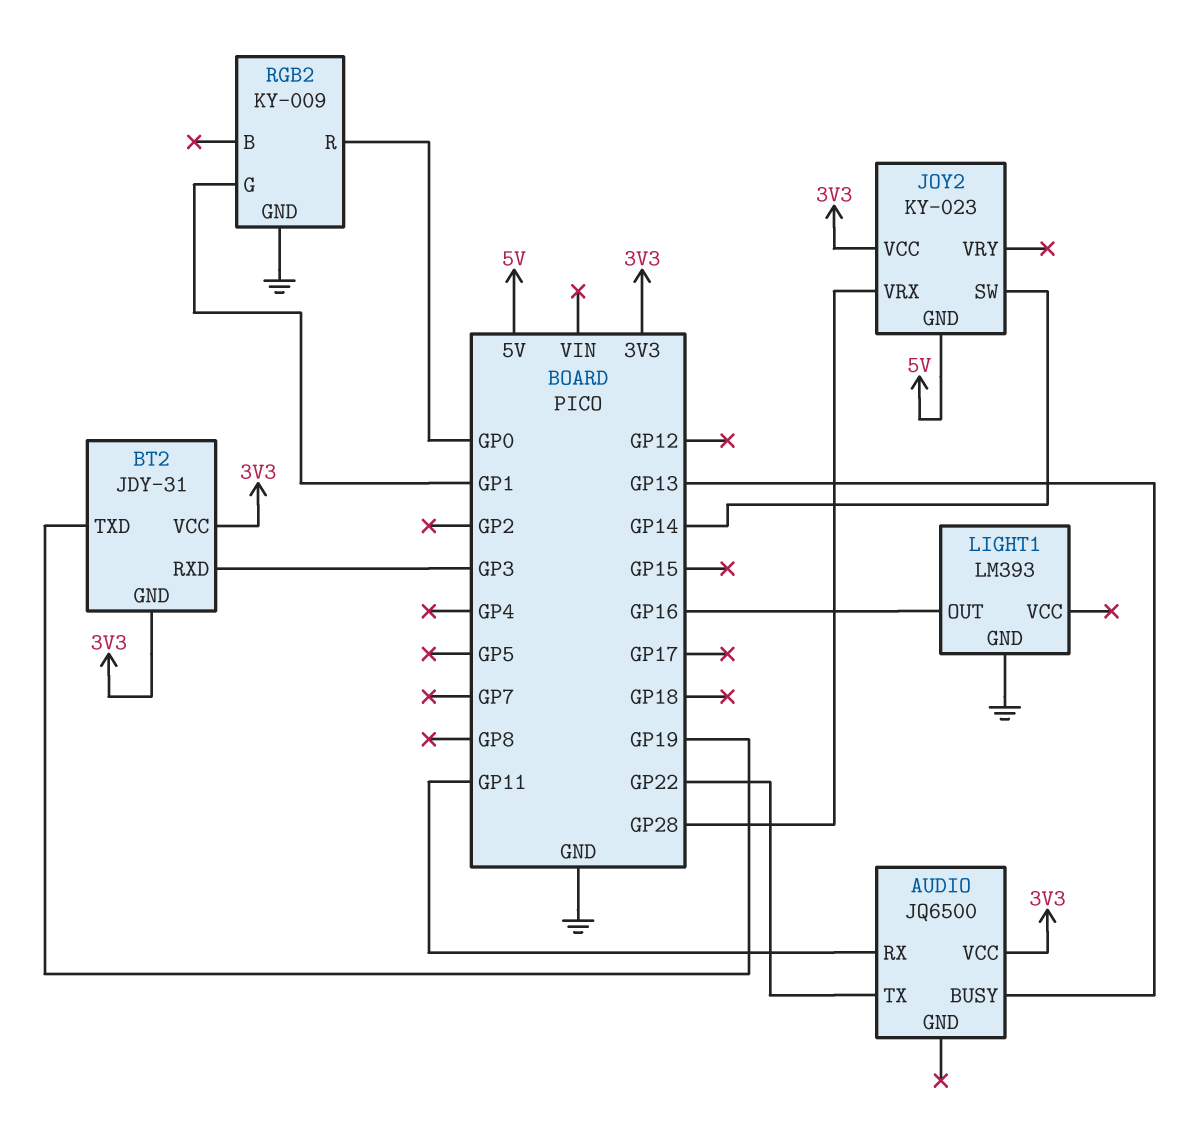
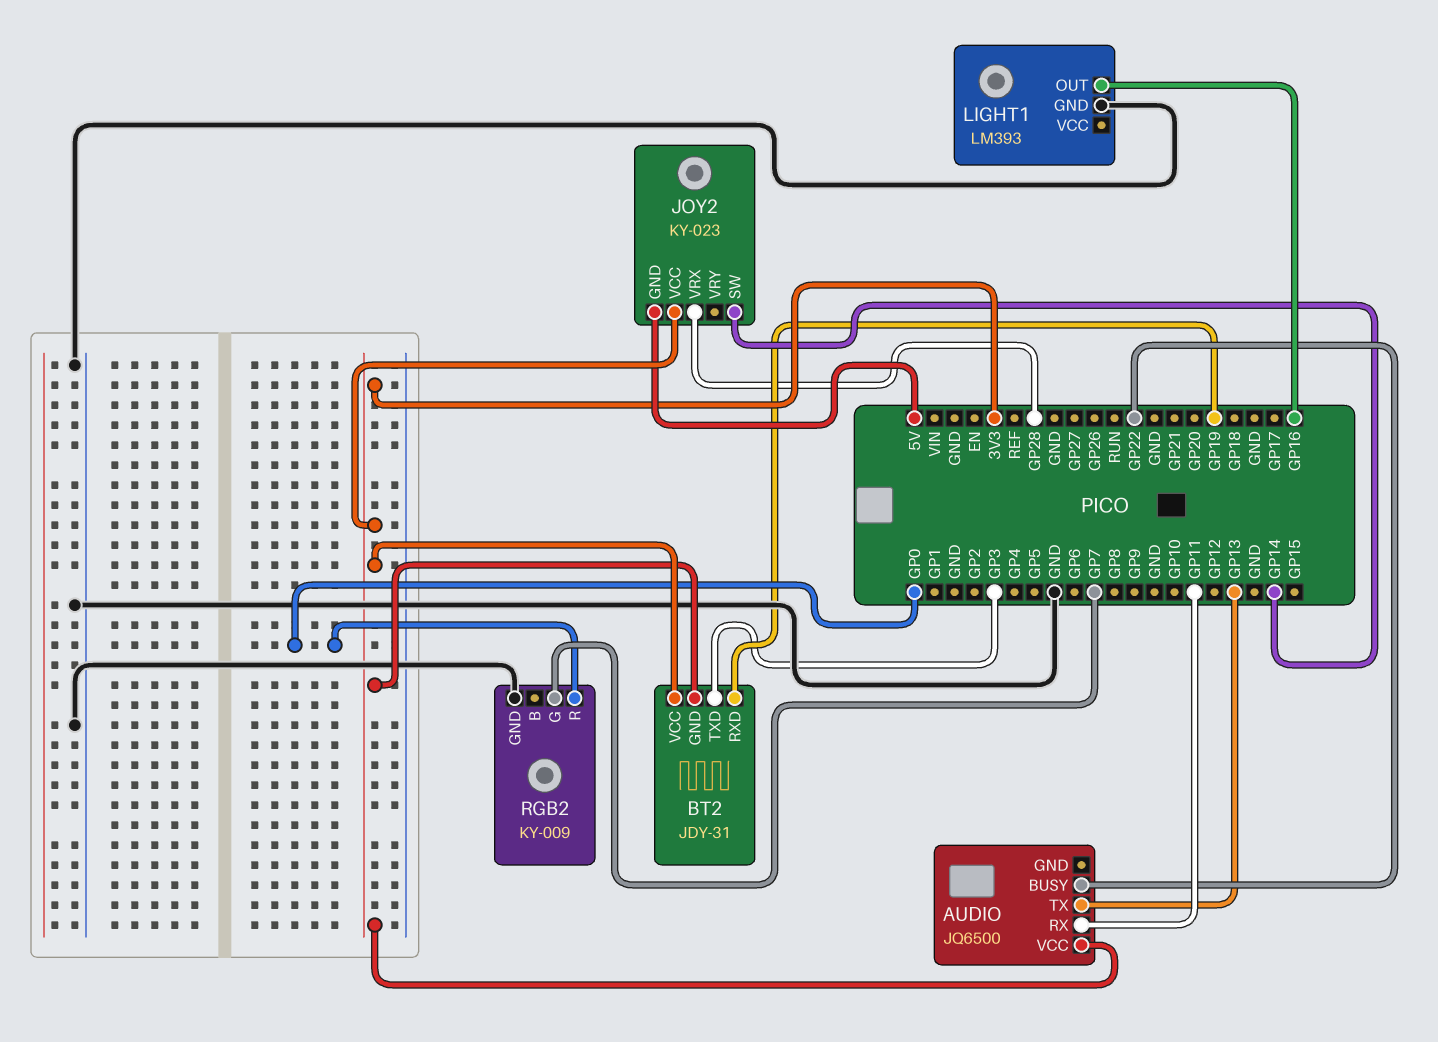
AUDIO pin BUSY: GP13 -> GP22
AUDIO pin TX: GP22 -> GP13
BT2 pin RXD: GP3 -> GP19
BT2 pin TXD: GP19 -> GP3
RGB2 pin G: GP1 -> GP7

